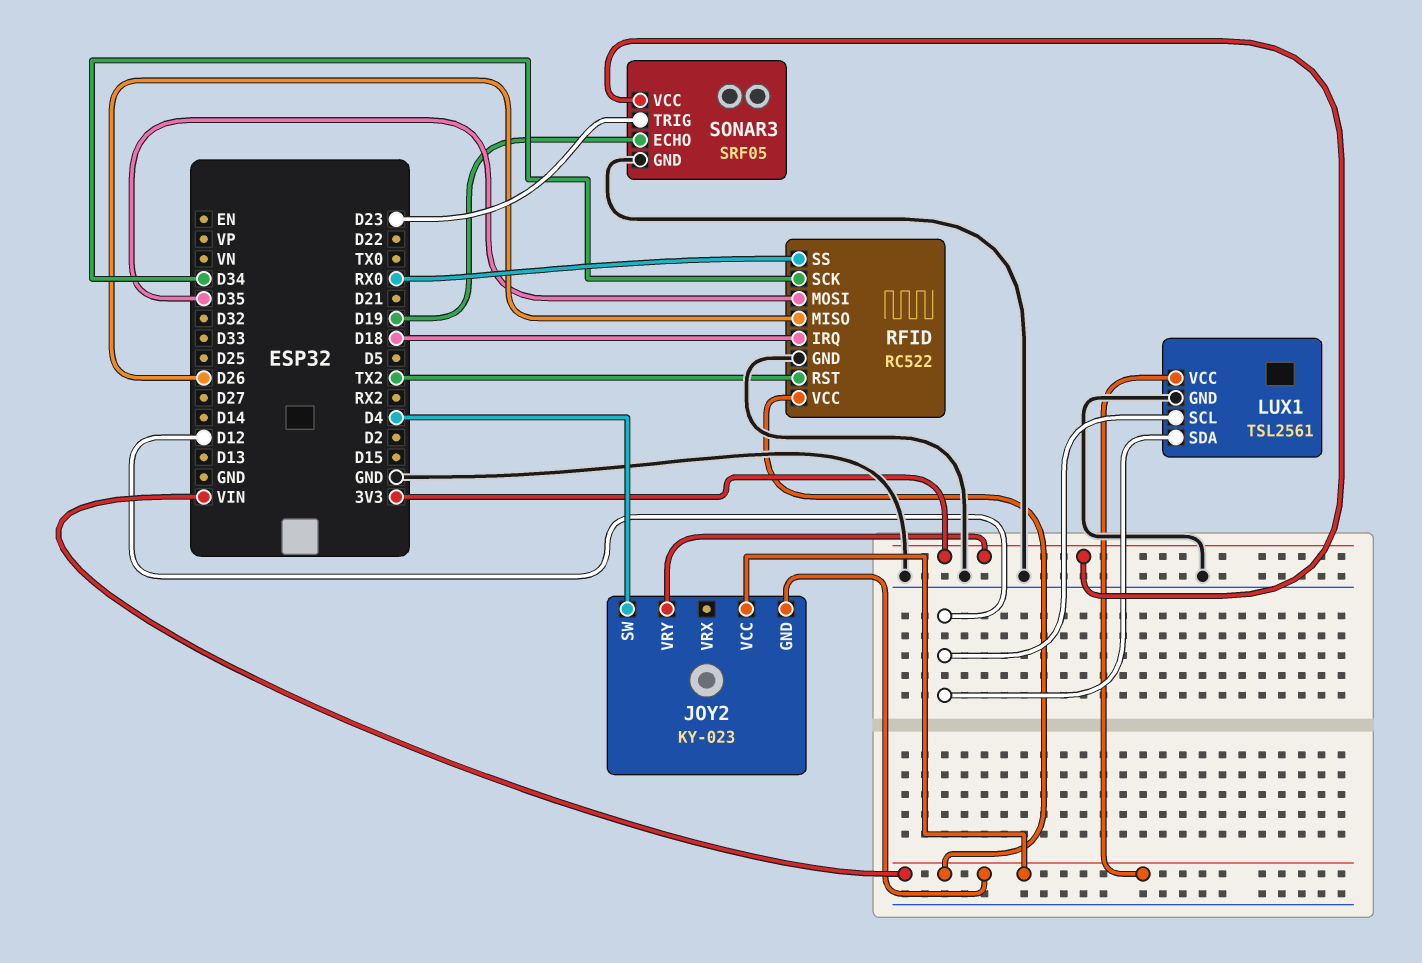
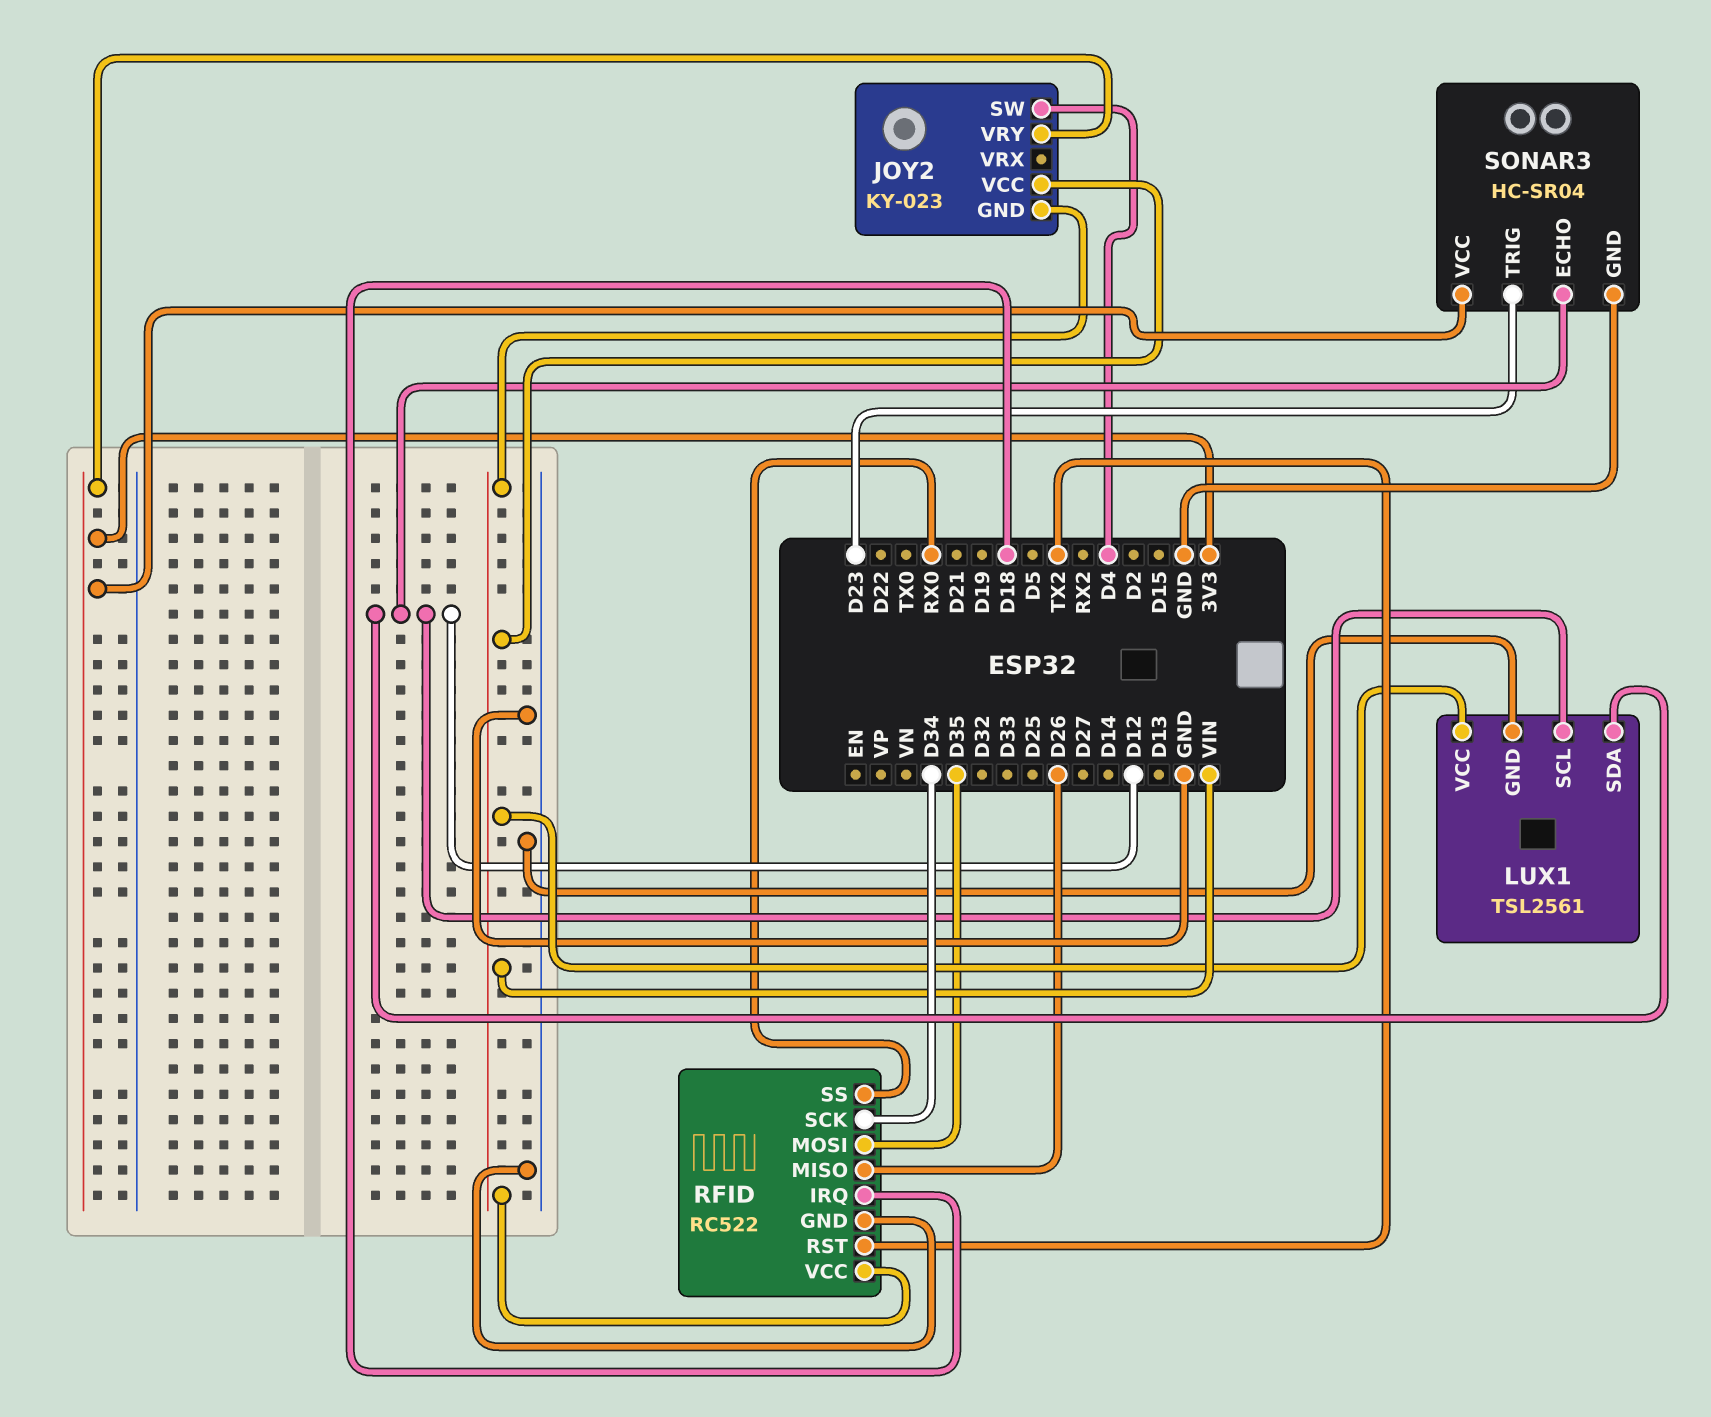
SONAR3: SRF05 -> HC-SR04
SONAR3 pin ECHO: D19 -> D12

